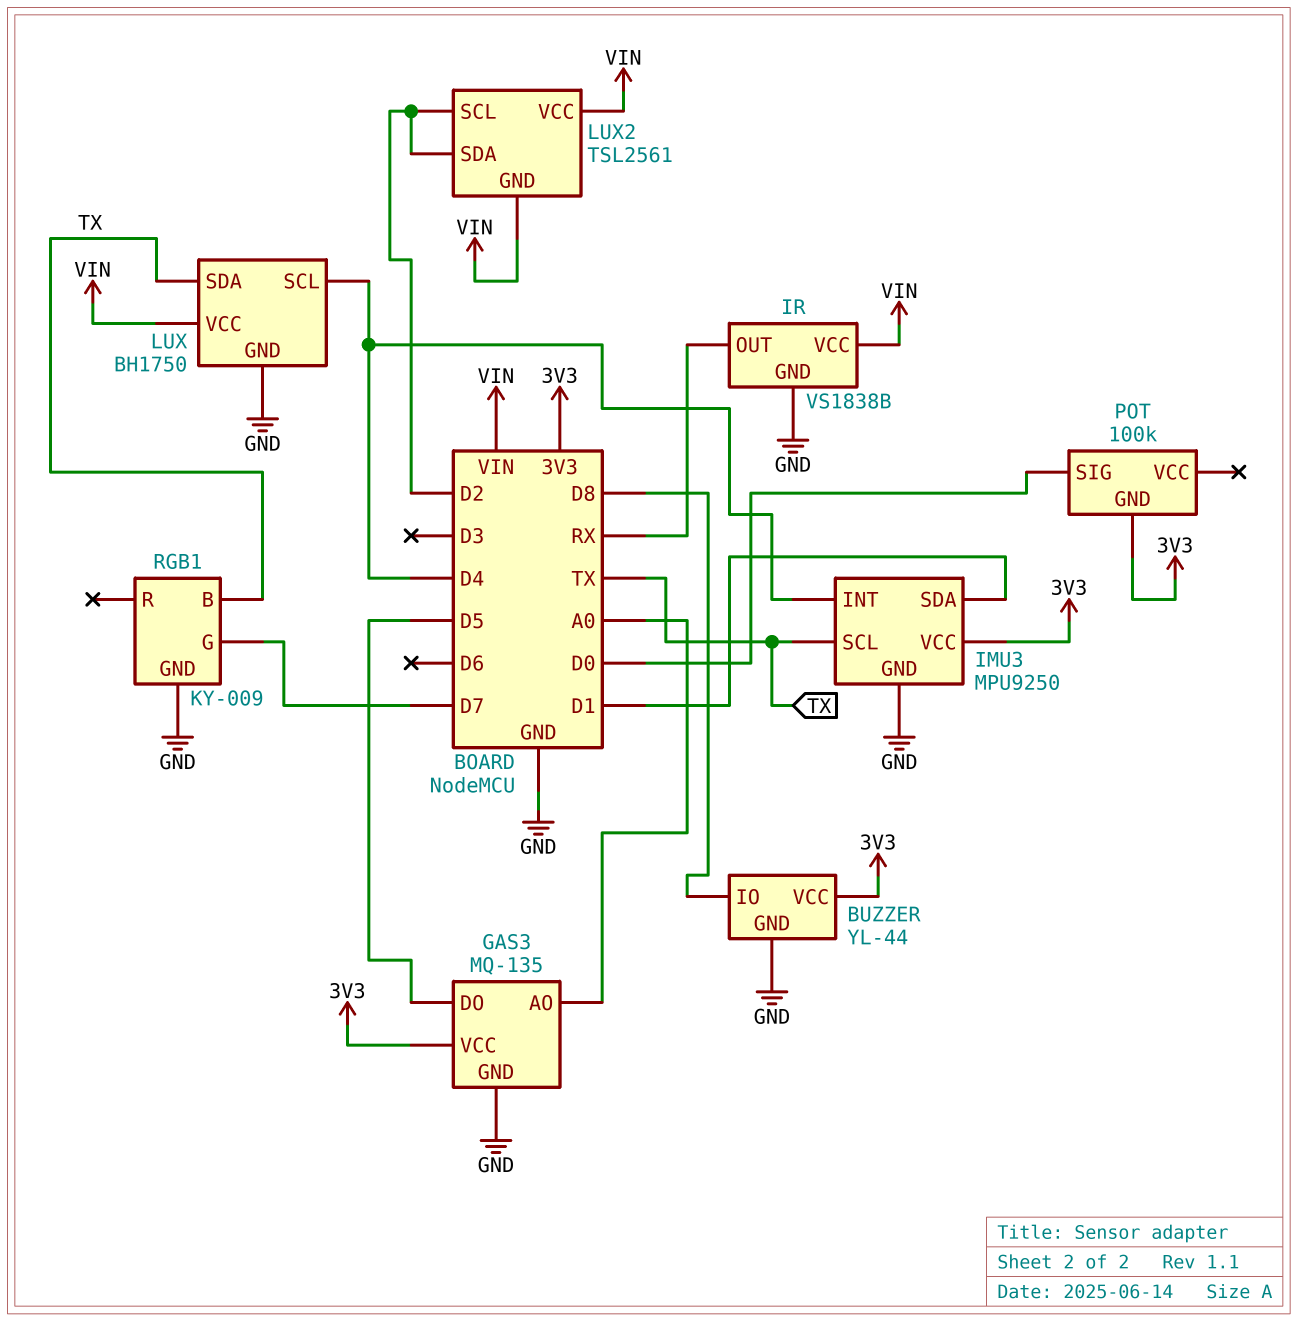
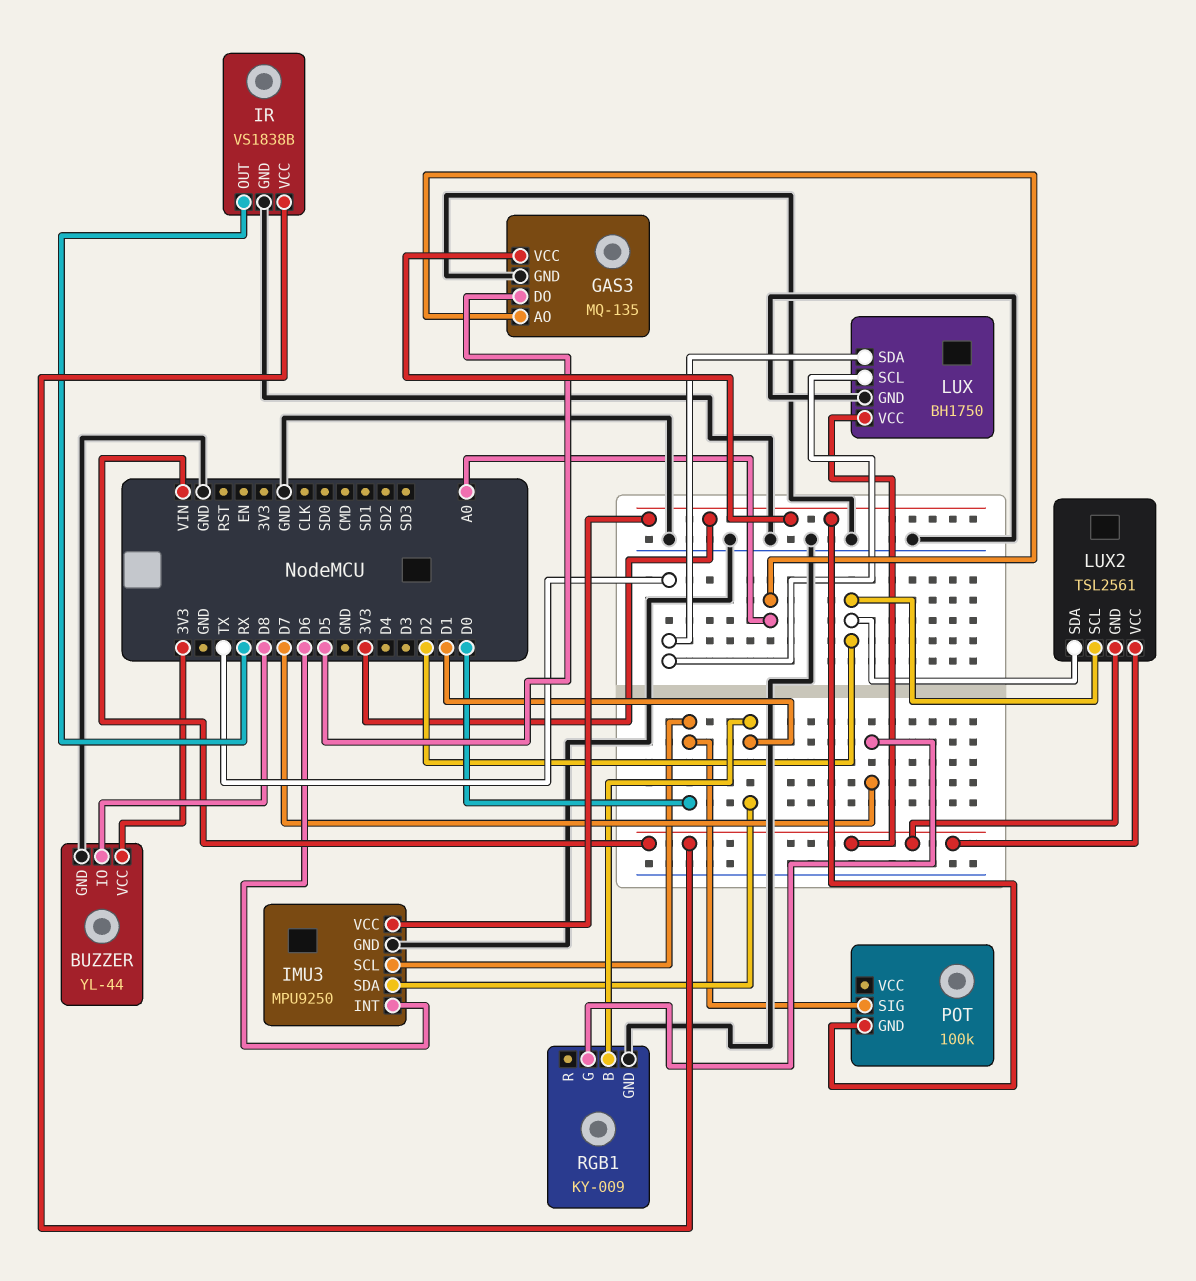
IMU3 pin INT: D4 -> D6
IMU3 pin SCL: TX -> D0
LUX pin SCL: D4 -> TX
RGB1 pin B: TX -> D1

